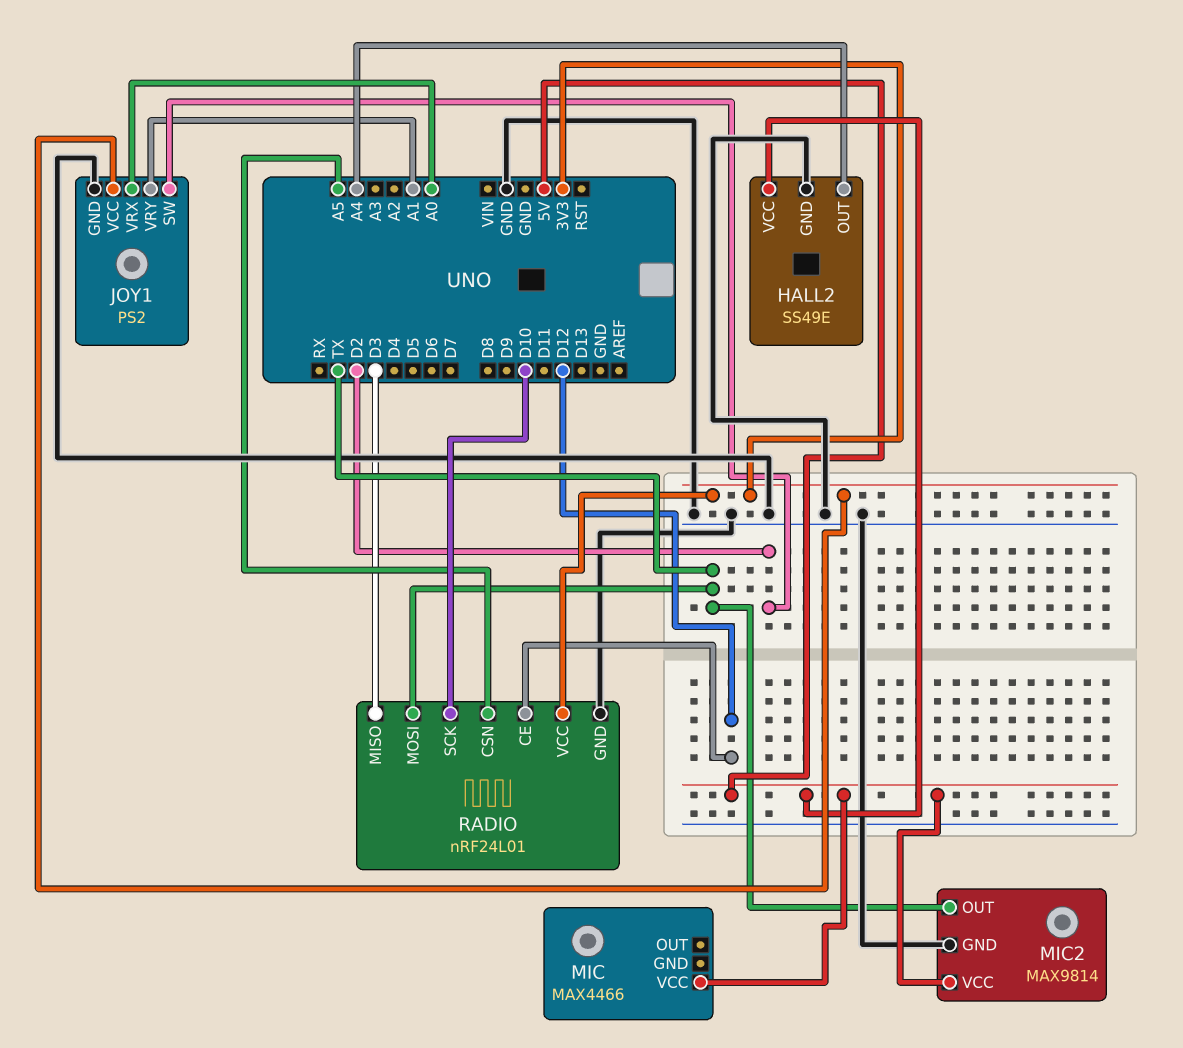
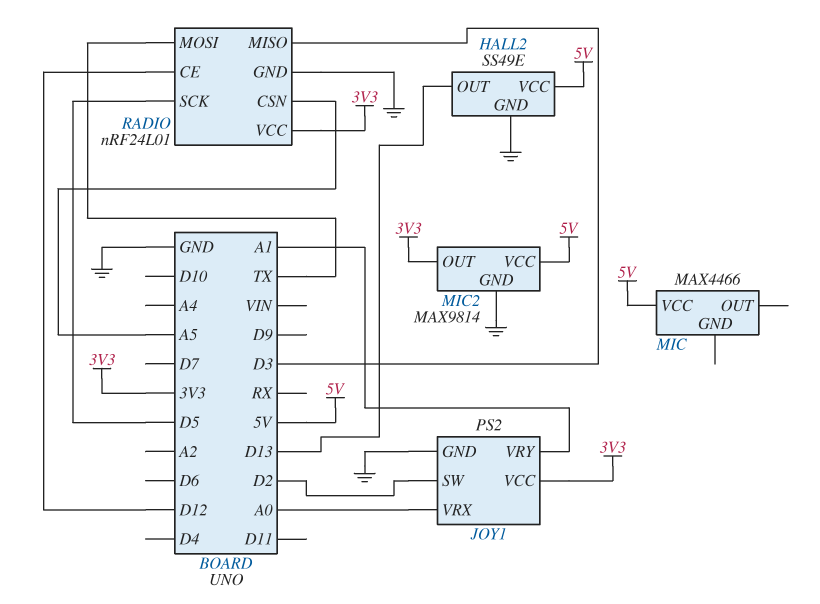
HALL2 pin OUT: A4 -> D13
MIC2 pin OUT: TX -> 3V3
RADIO pin SCK: D10 -> D5

